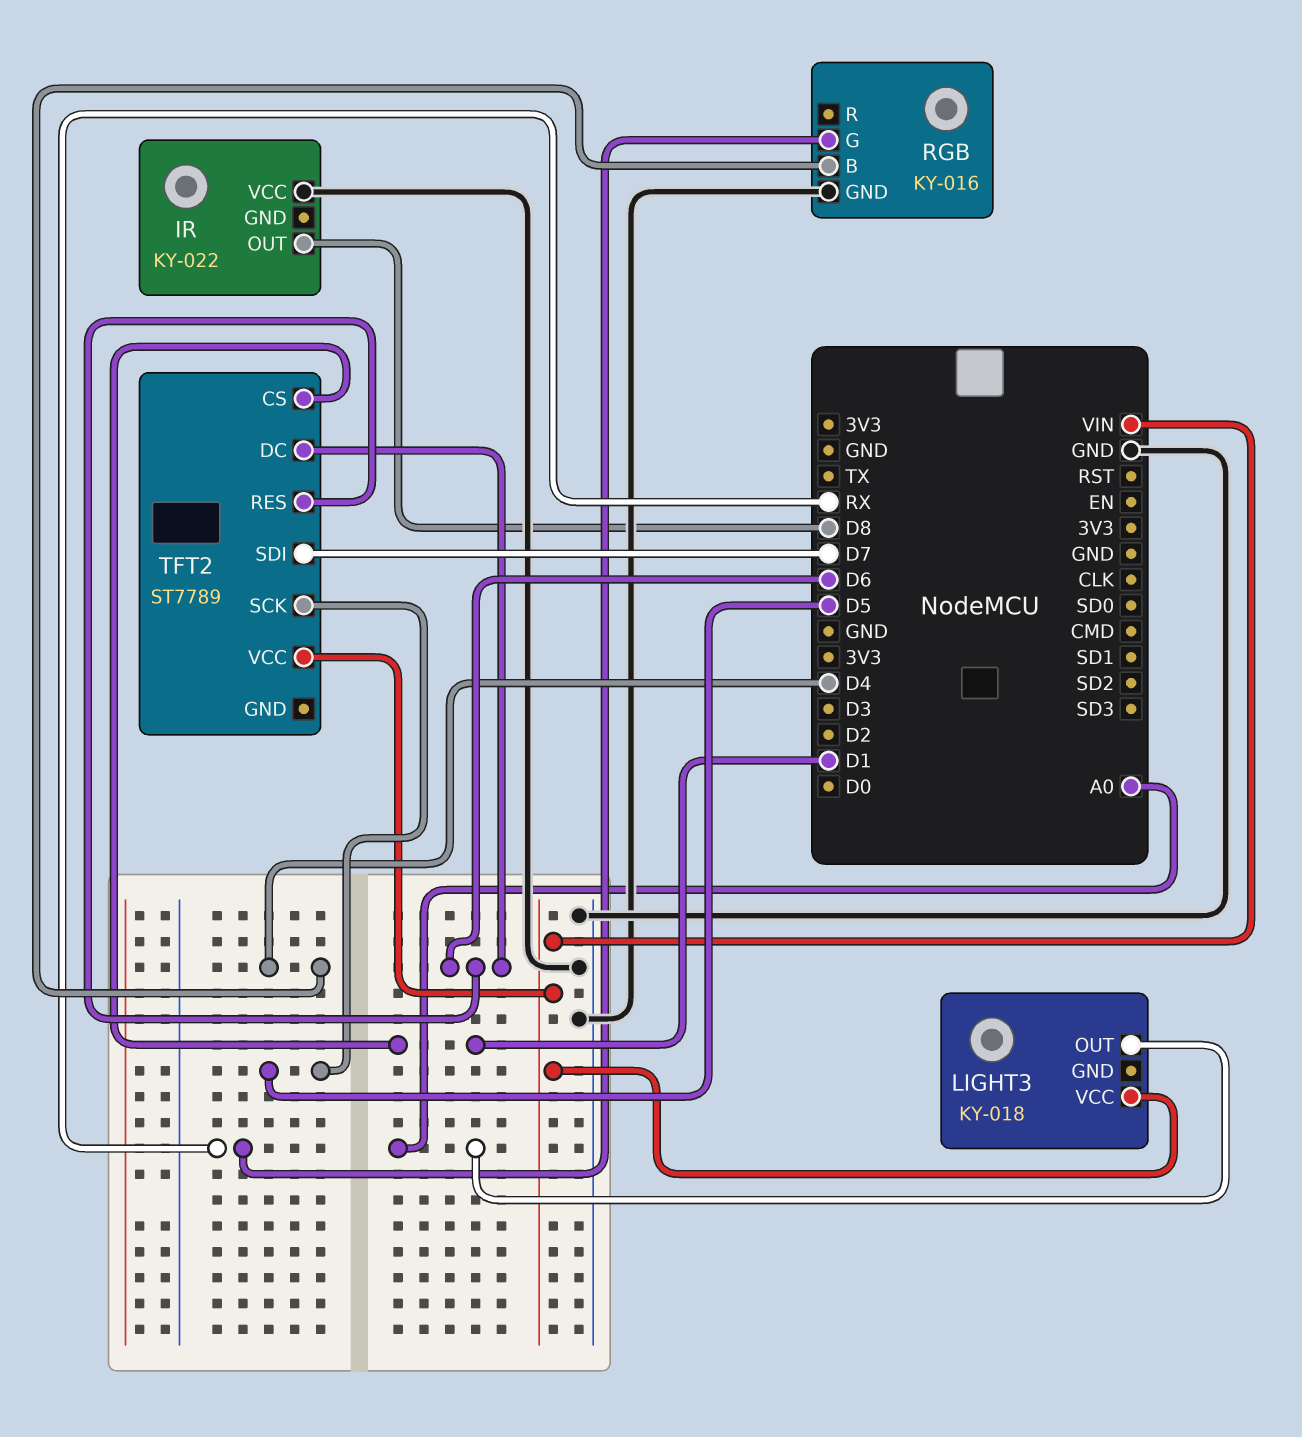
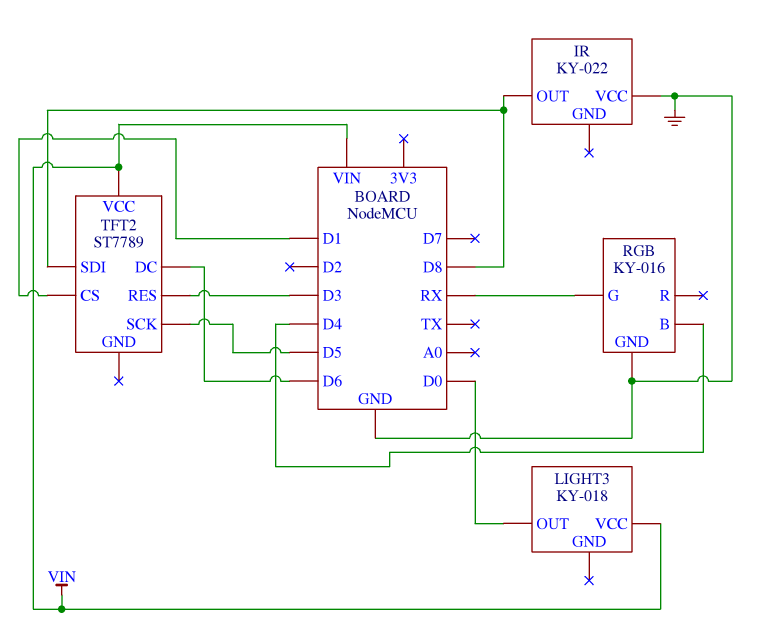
LIGHT3 pin OUT: A0 -> D0
TFT2 pin RES: D6 -> D3
TFT2 pin SDI: D7 -> D8

